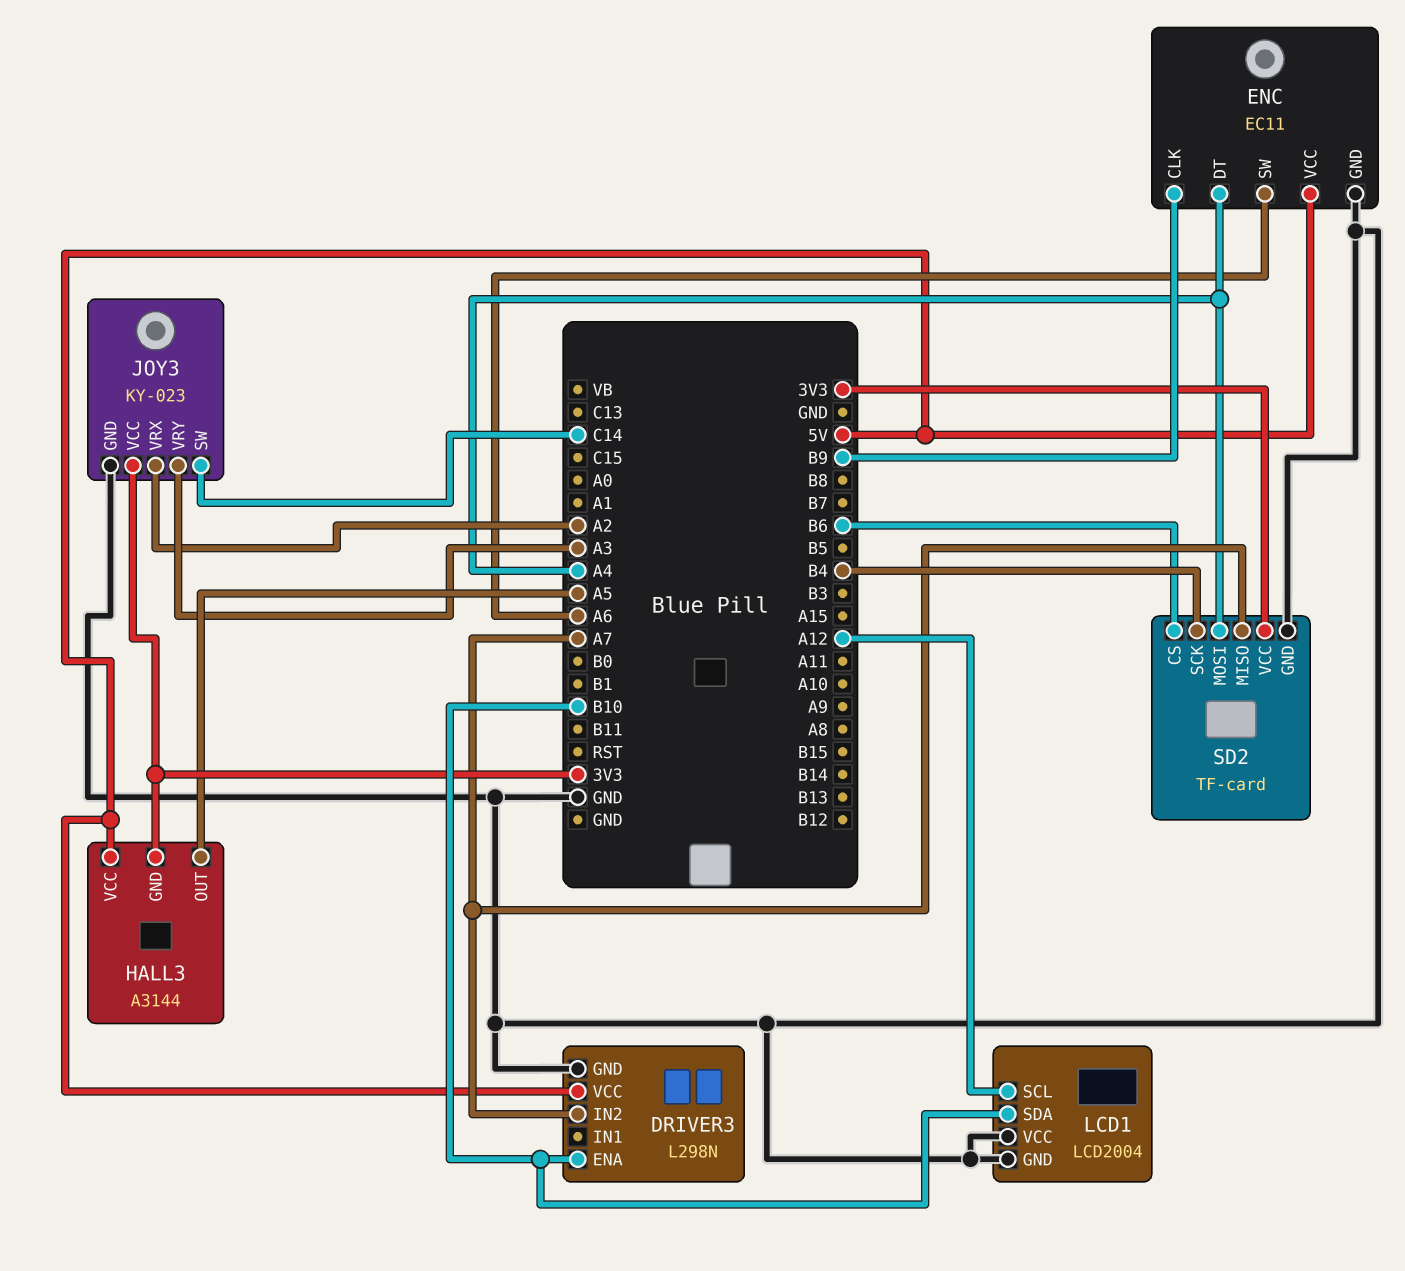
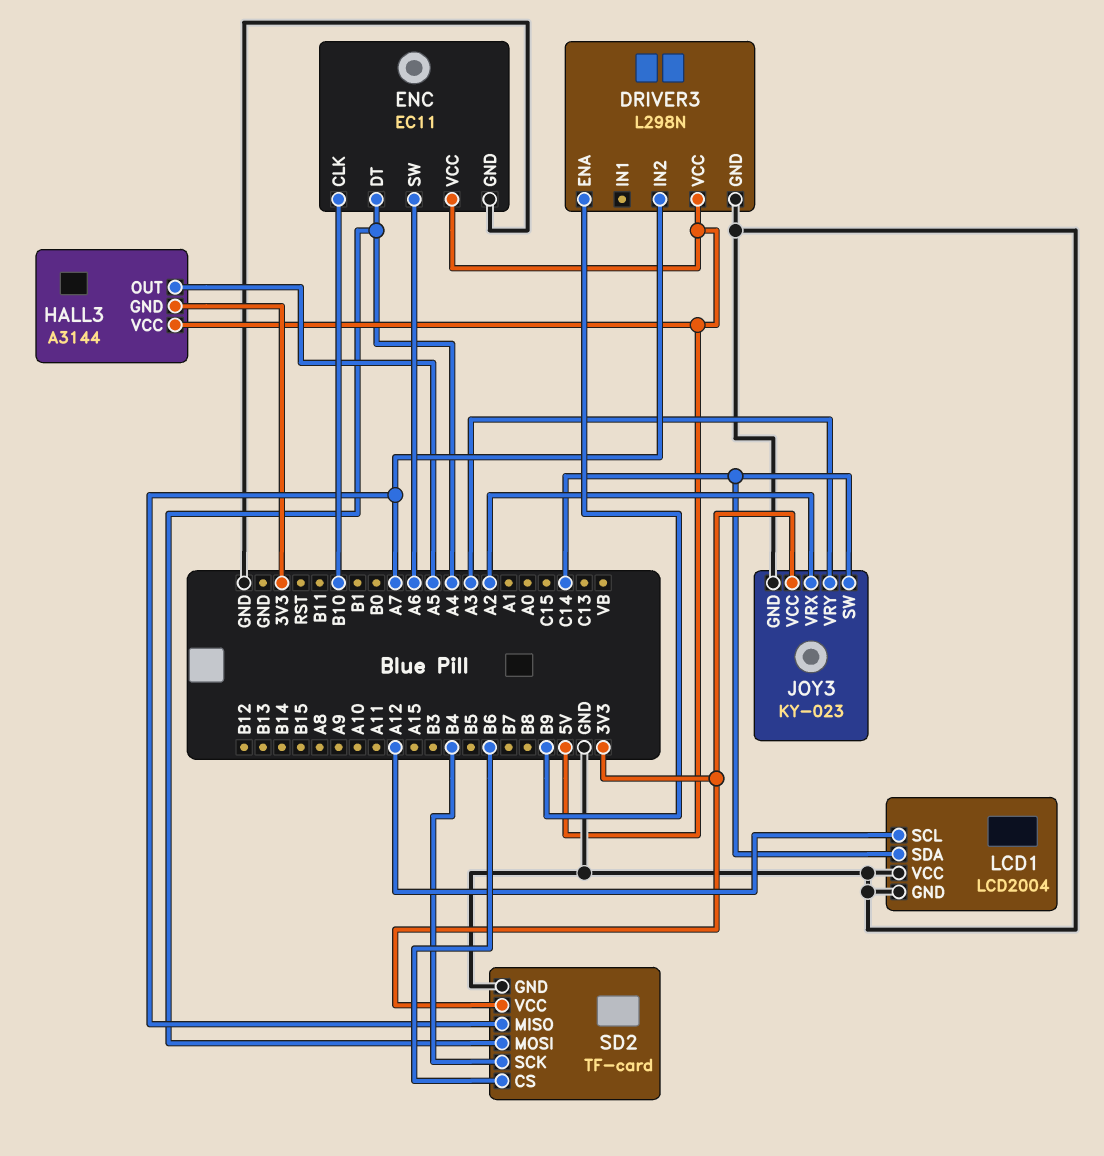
DRIVER3 pin ENA: B10 -> B9
ENC pin CLK: B9 -> B10
LCD1 pin SDA: B10 -> C14

